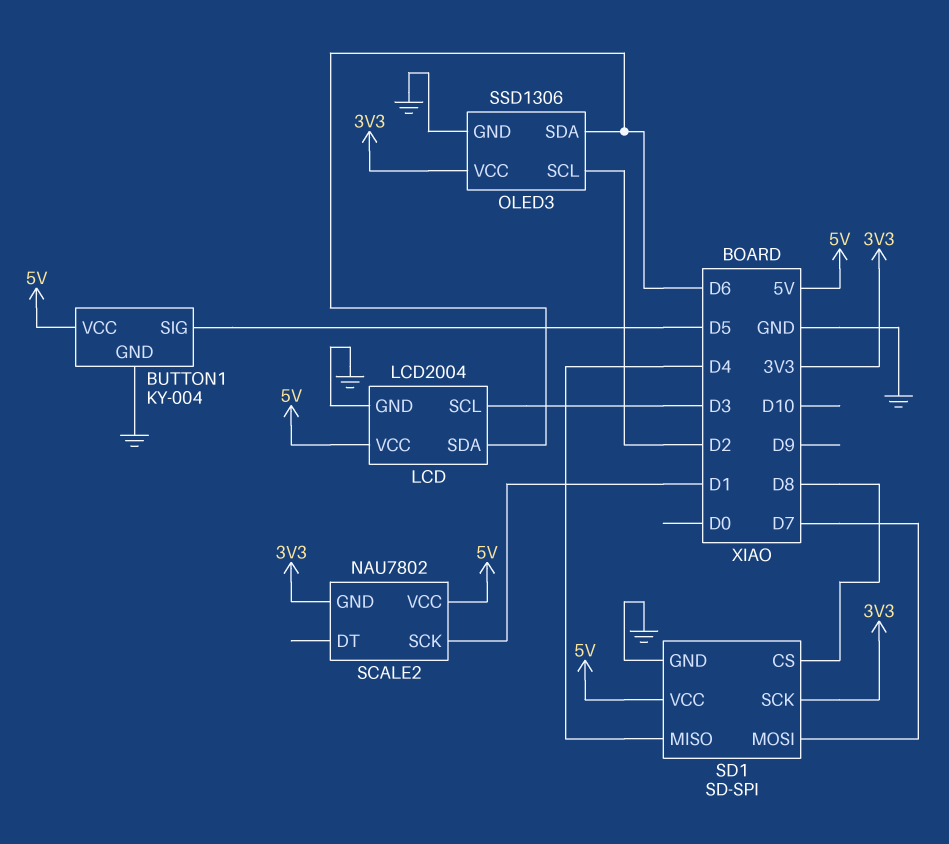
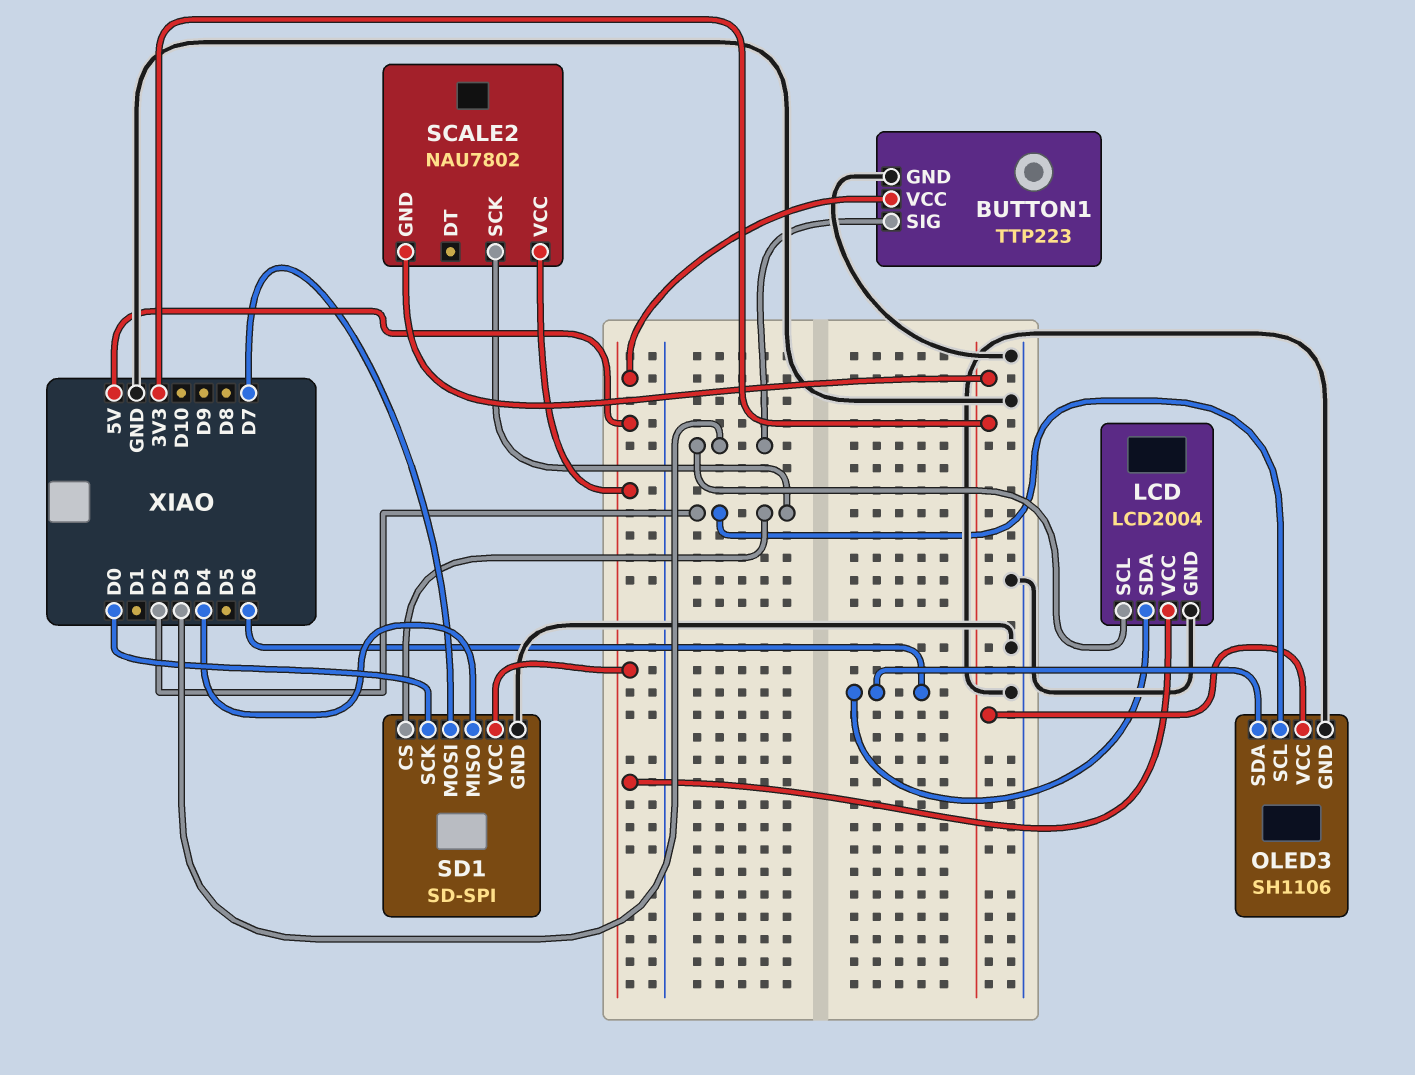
BUTTON1: KY-004 -> TTP223
BUTTON1 pin SIG: D5 -> D3
OLED3: SSD1306 -> SH1106
SCALE2 pin SCK: D1 -> D2
SD1 pin CS: D8 -> D2
SD1 pin SCK: 3V3 -> D0

